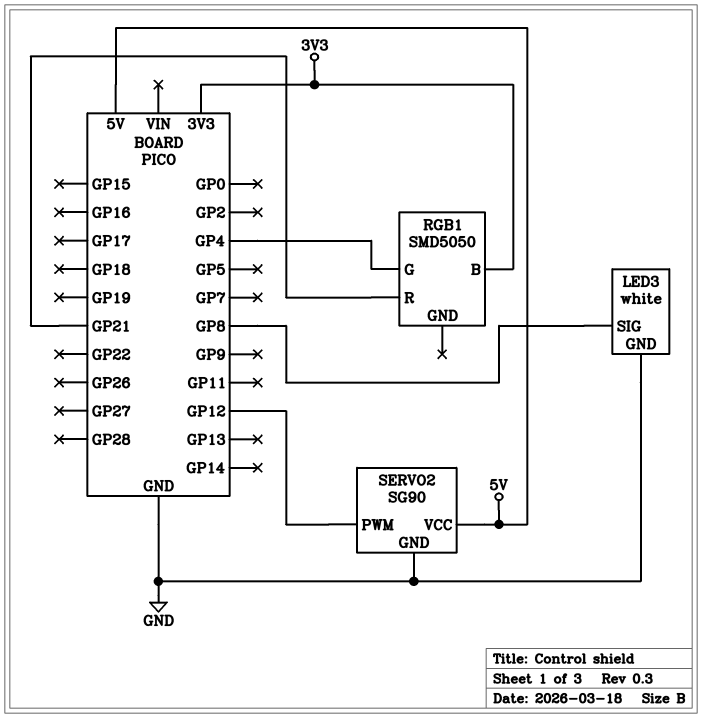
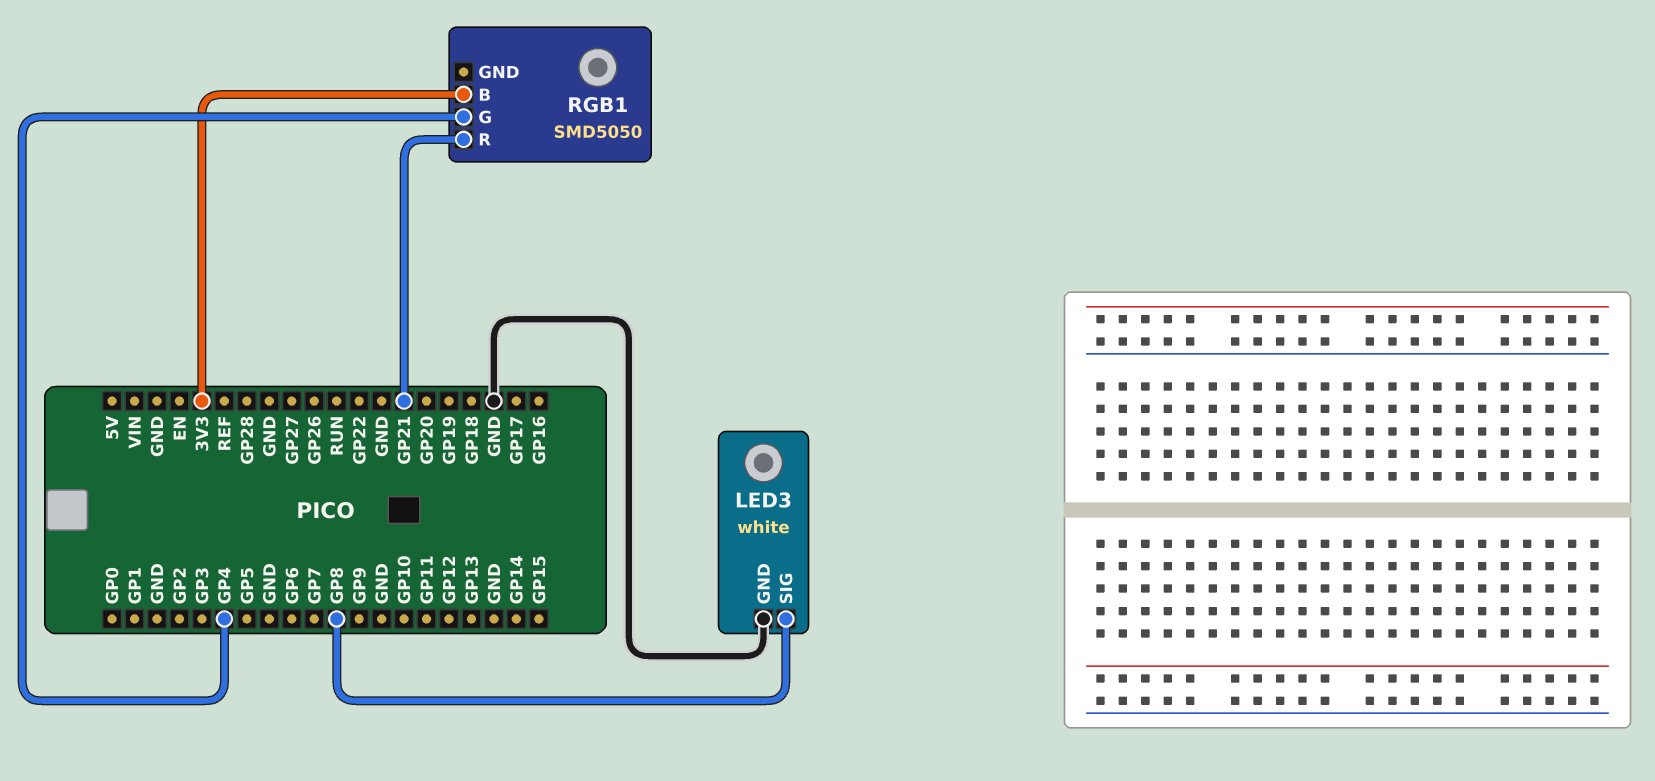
SERVO2: SG90 -> none
SERVO2 pin GND: GND -> none
SERVO2 pin PWM: GP12 -> none
SERVO2 pin VCC: 5V -> none

